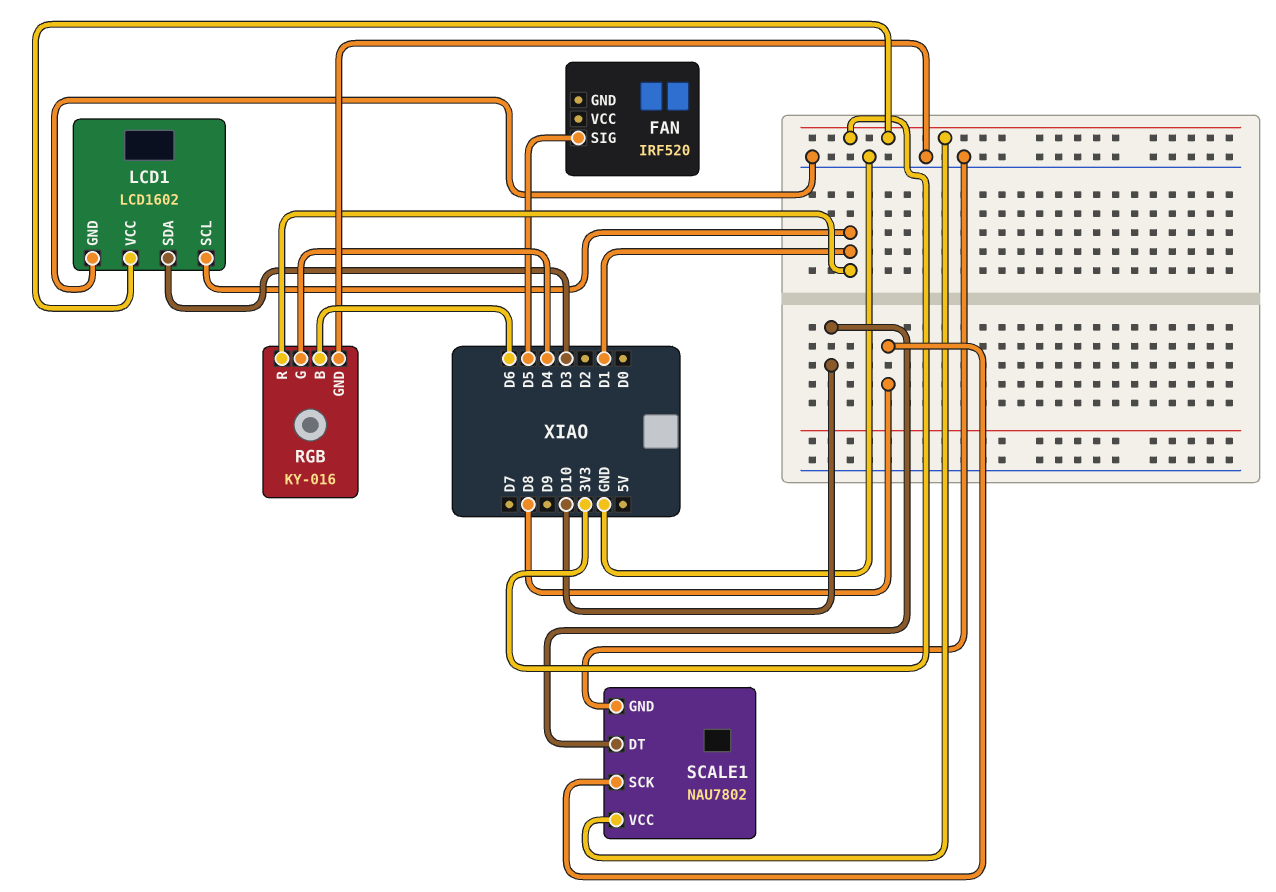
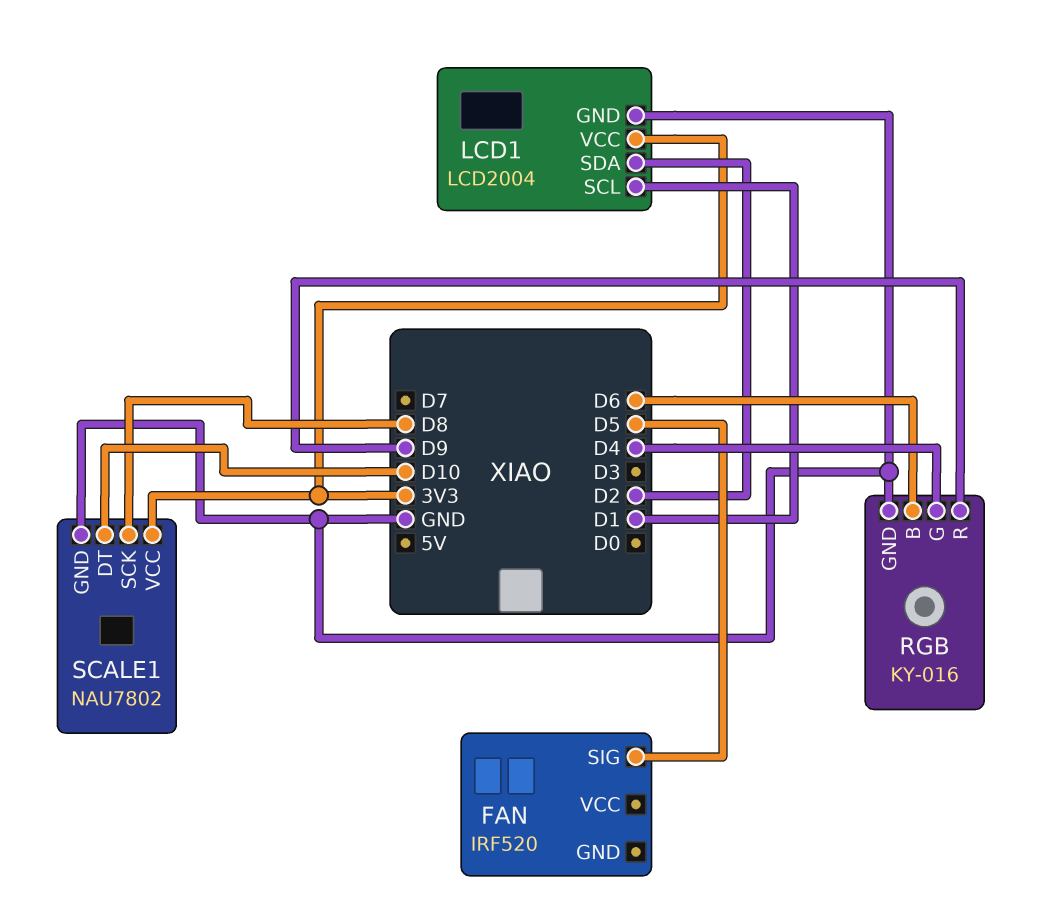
LCD1: LCD1602 -> LCD2004
LCD1 pin SDA: D3 -> D2
RGB pin R: D1 -> D9

